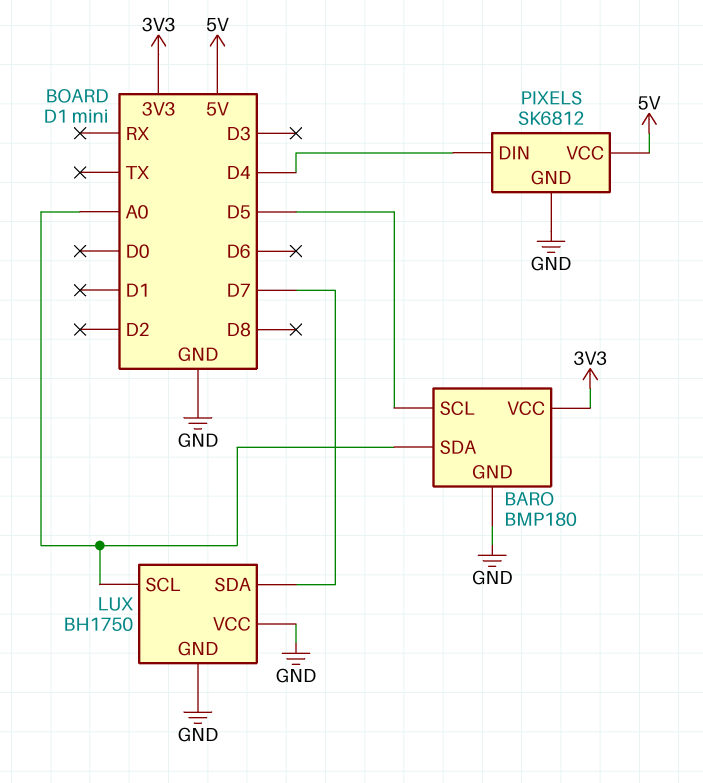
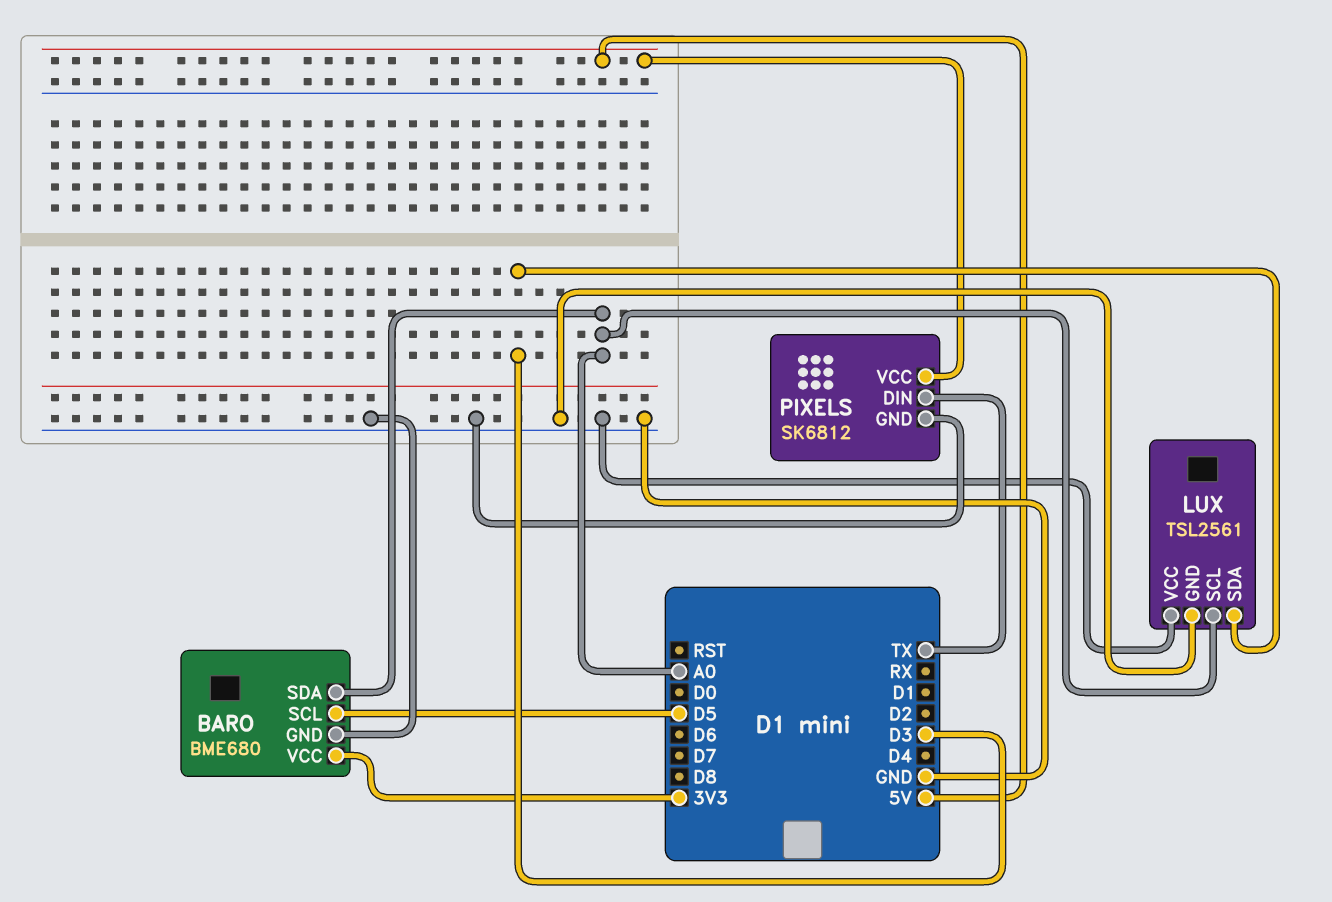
BARO: BMP180 -> BME680
LUX: BH1750 -> TSL2561
LUX pin SDA: D7 -> D3
PIXELS pin DIN: D4 -> TX

